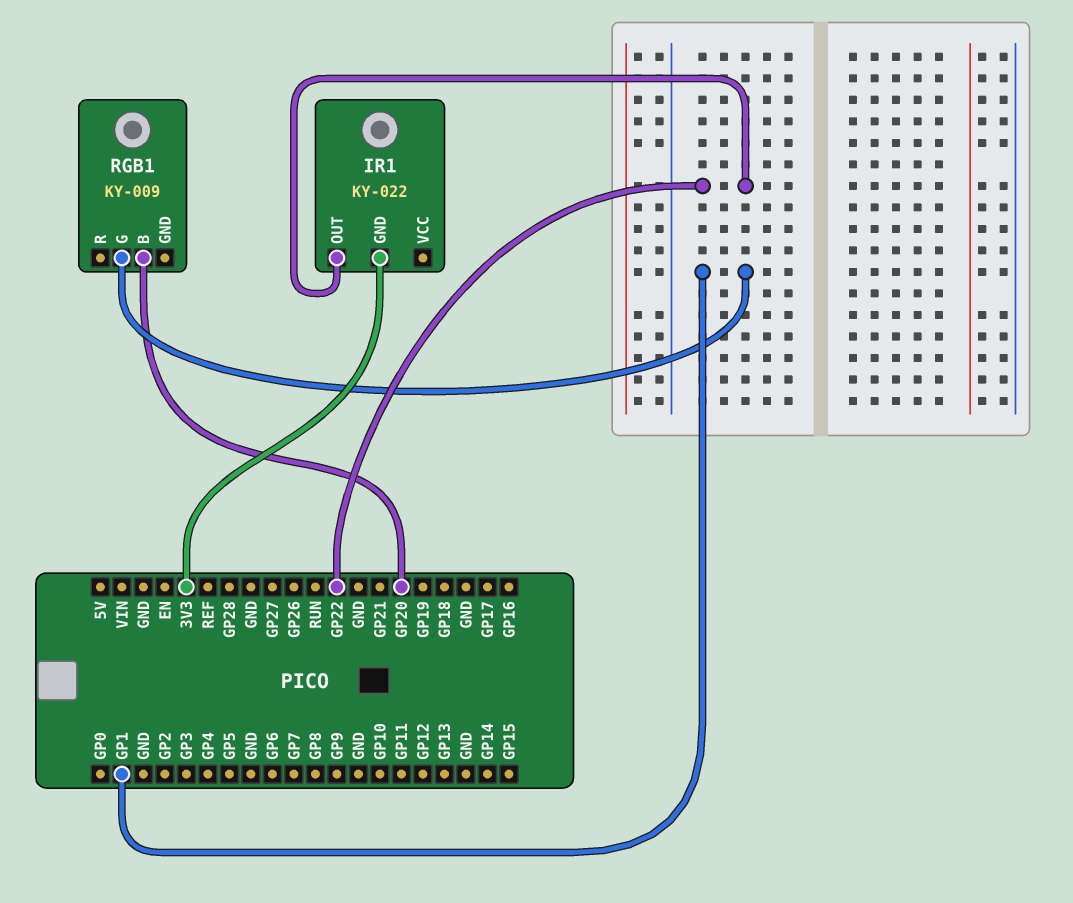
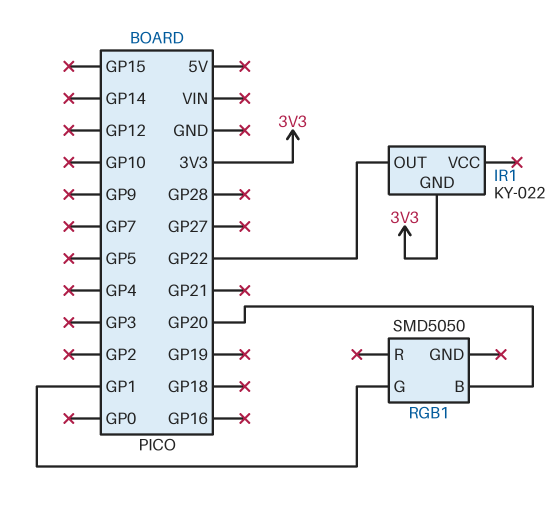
RGB1: KY-009 -> SMD5050

